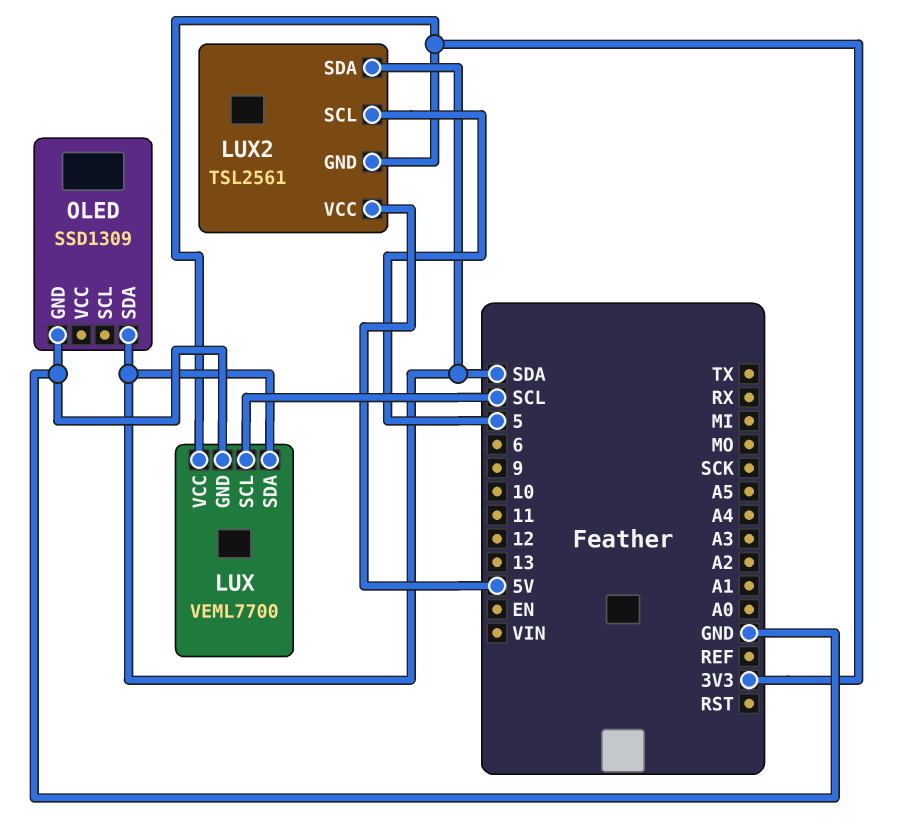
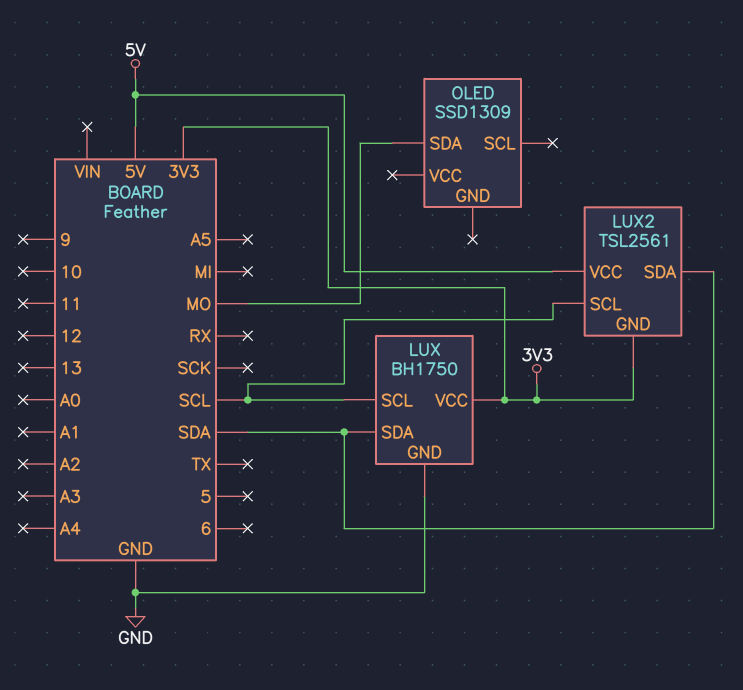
LUX: VEML7700 -> BH1750
LUX2 pin SCL: 5 -> SCL
OLED pin GND: GND -> none
OLED pin SDA: SDA -> MO

